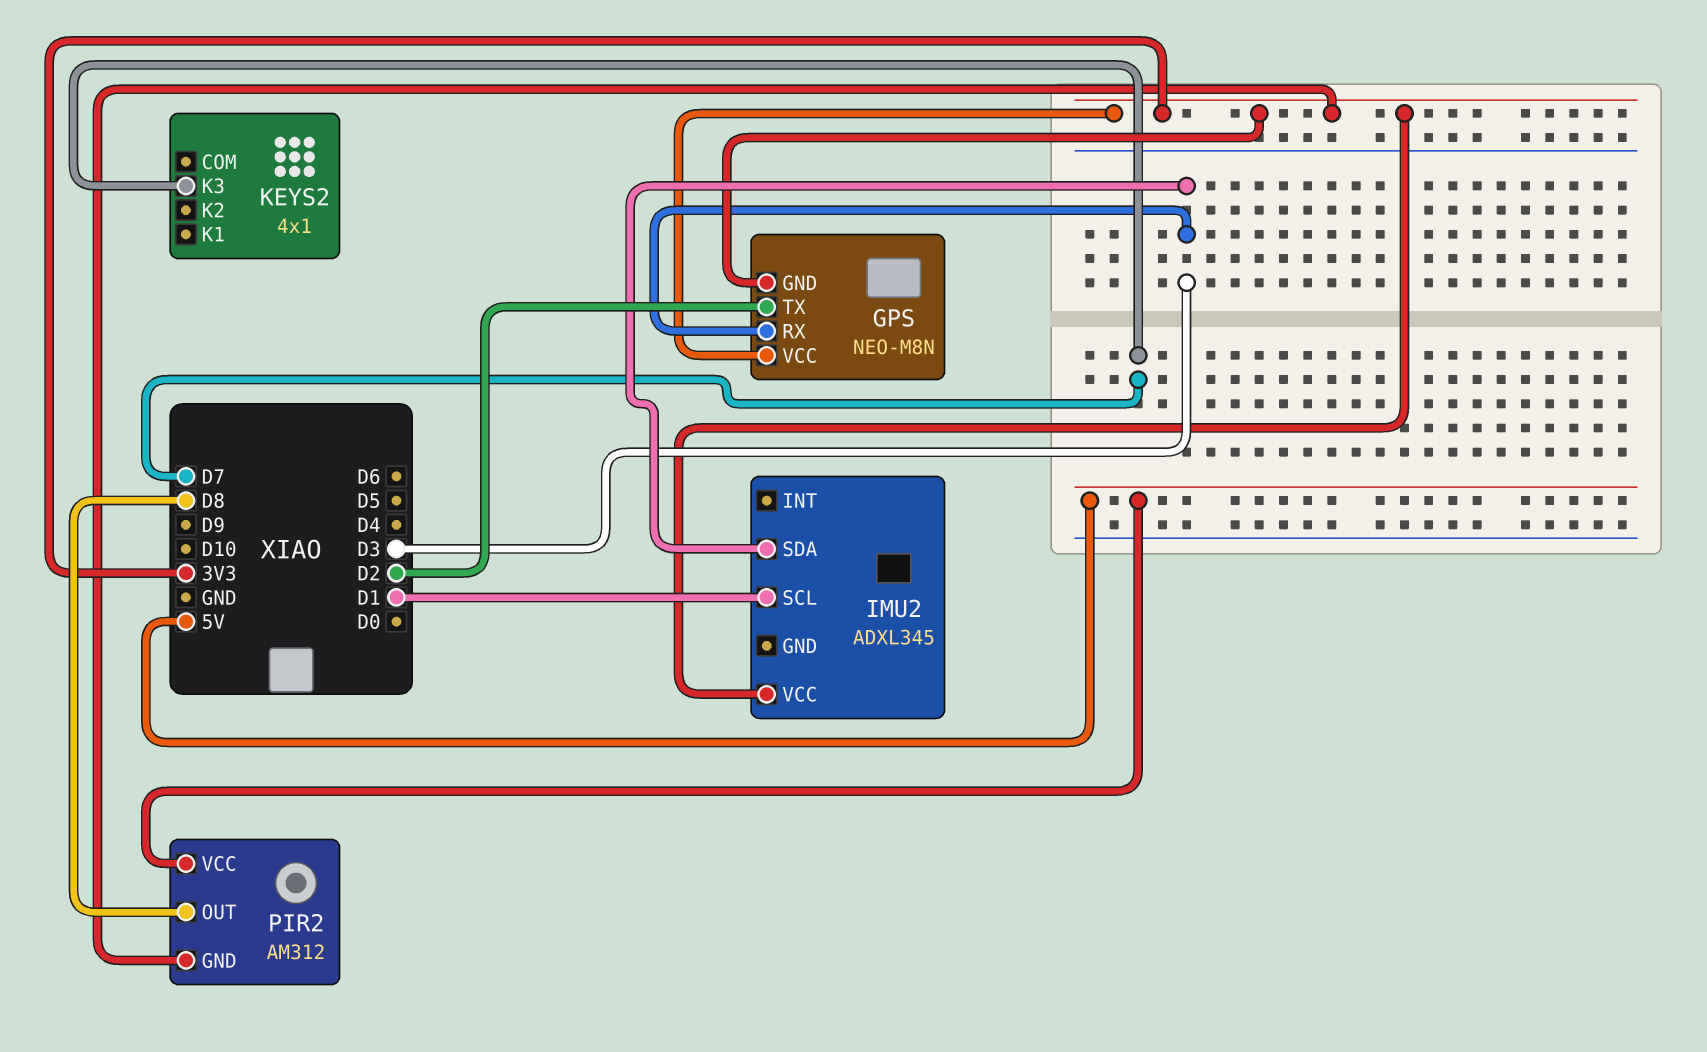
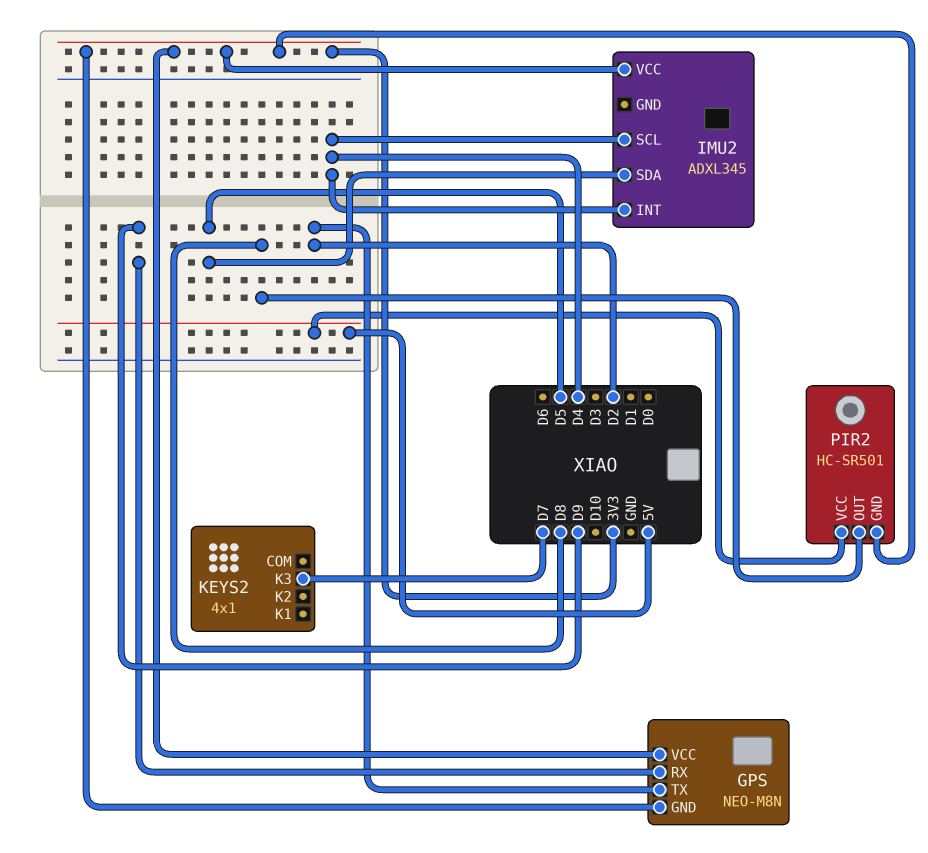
GPS pin RX: D3 -> D9
IMU2 pin INT: none -> D4
IMU2 pin SCL: D1 -> D4
IMU2 pin SDA: D3 -> D5
PIR2: AM312 -> HC-SR501

